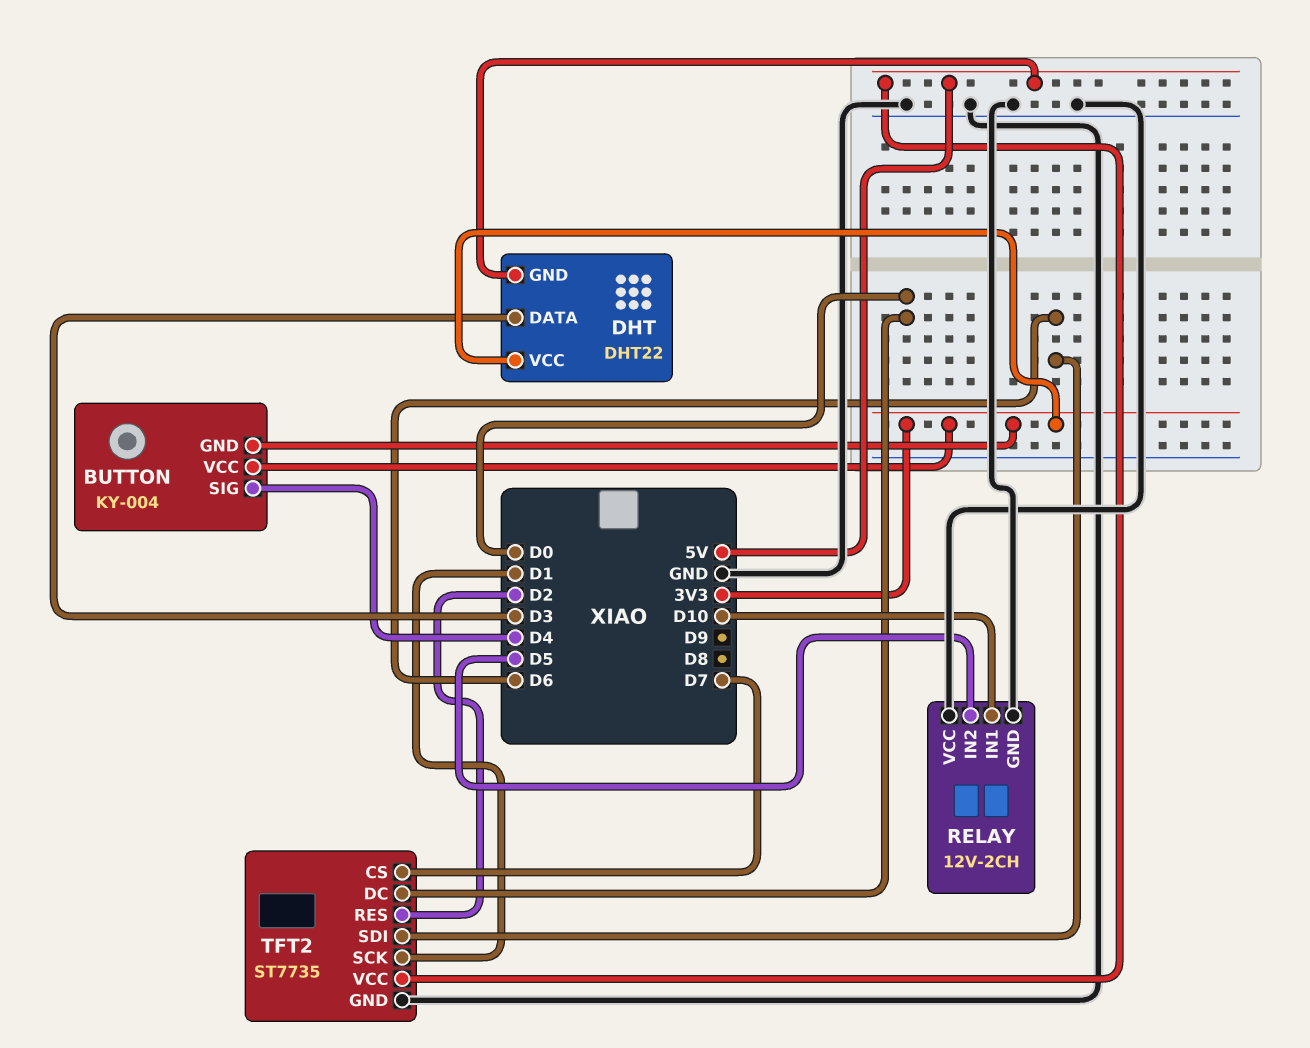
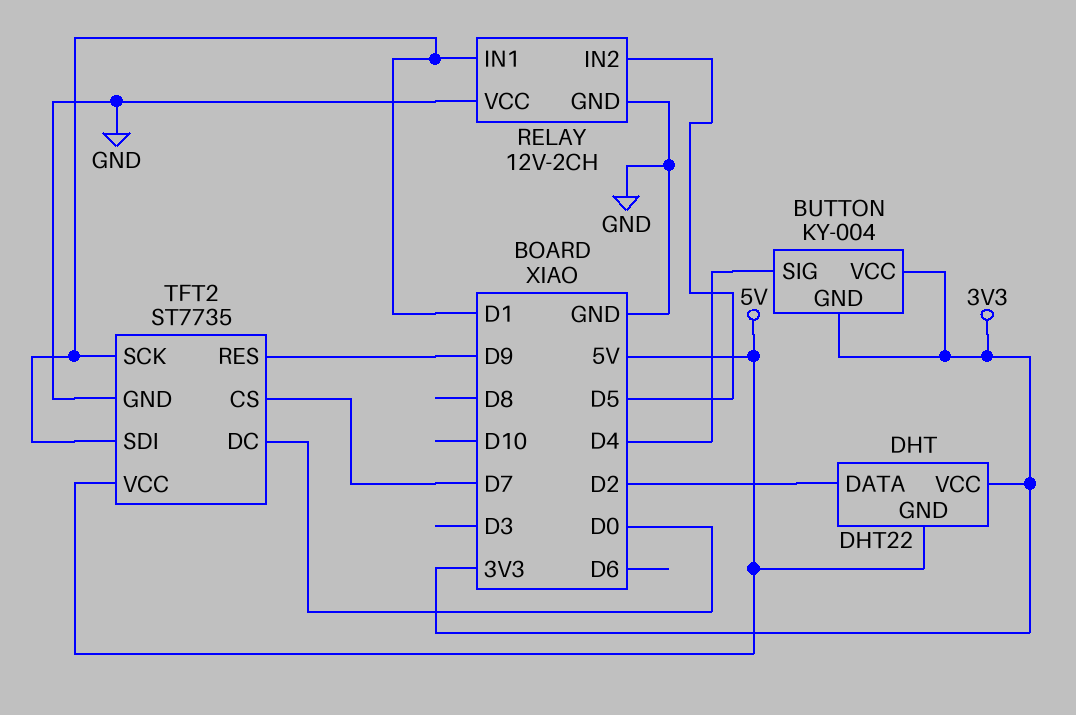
DHT pin DATA: D3 -> D2
RELAY pin IN1: D10 -> D1
TFT2 pin RES: D2 -> D9
TFT2 pin SDI: D6 -> D1

